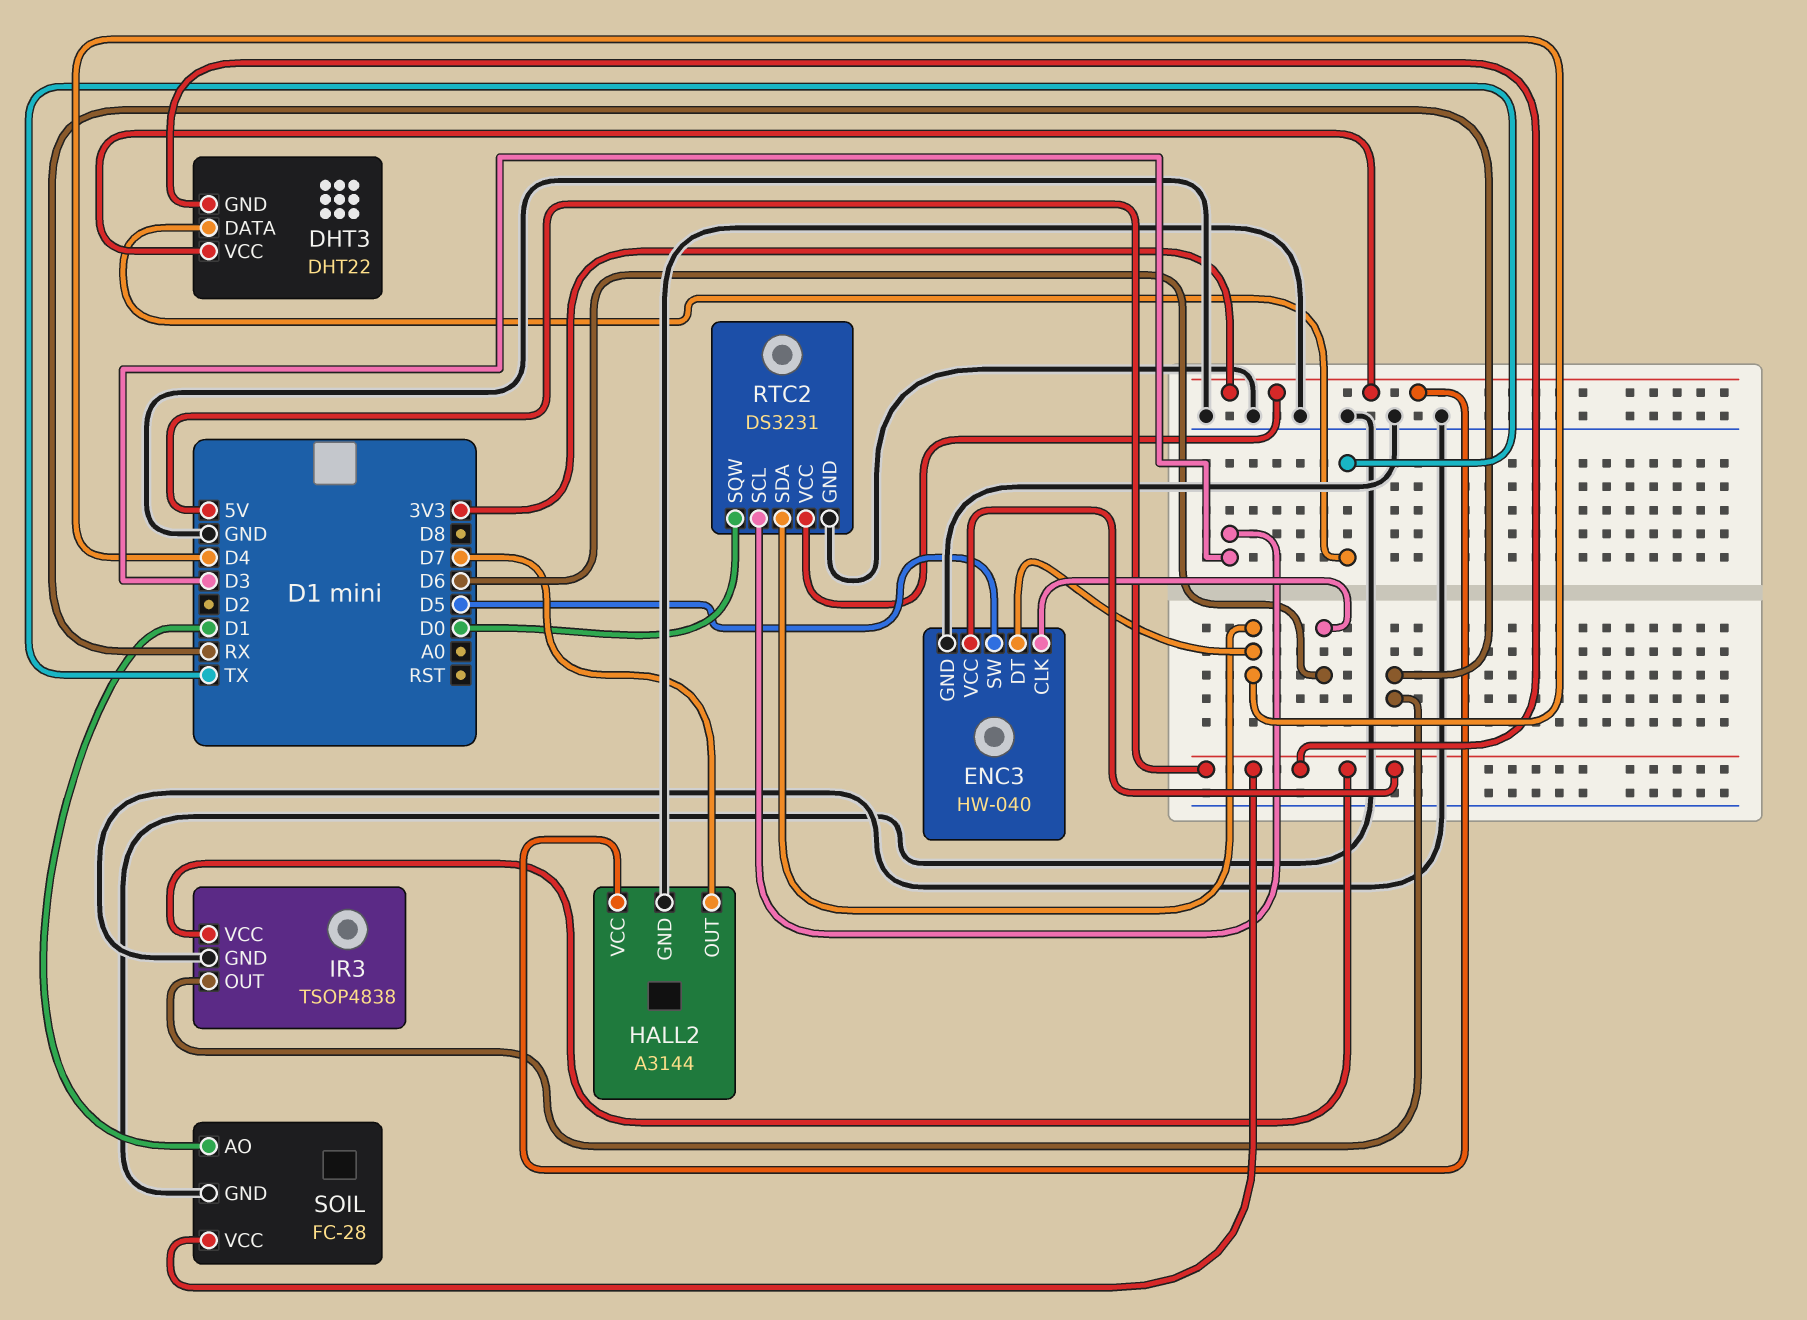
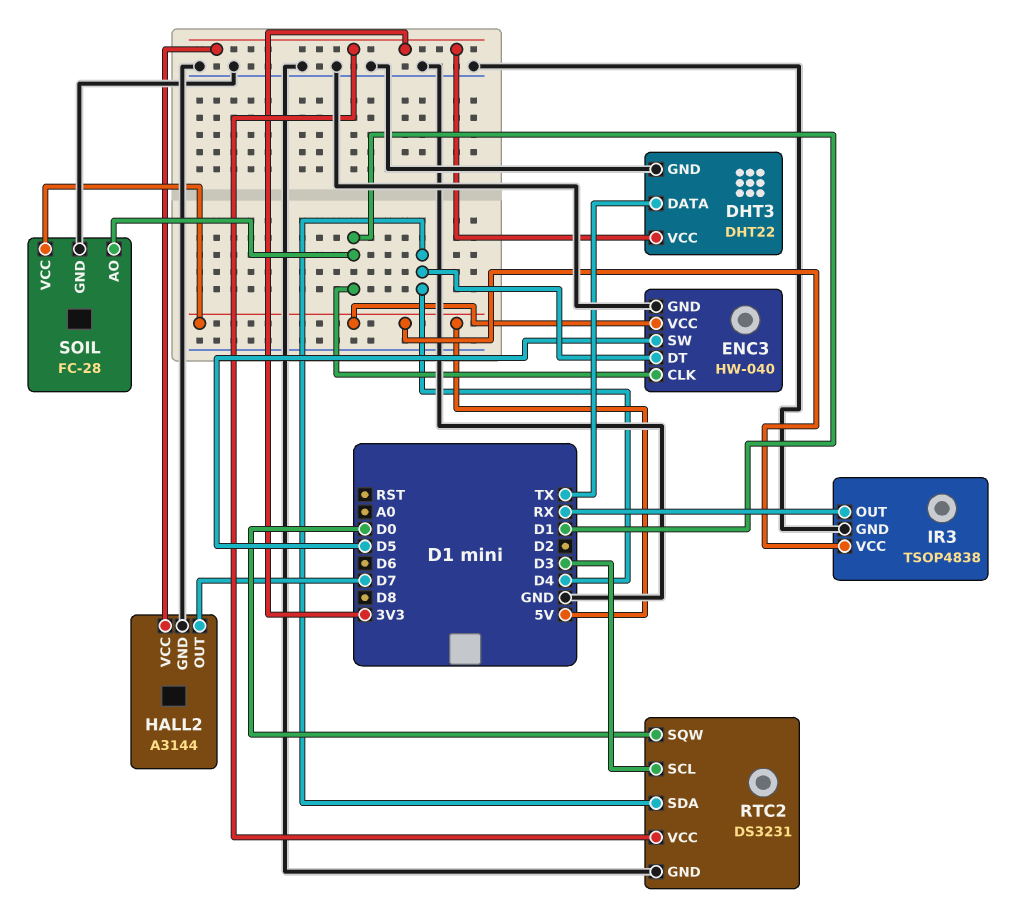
DHT3 pin GND: 5V -> GND
ENC3 pin CLK: D6 -> D1

